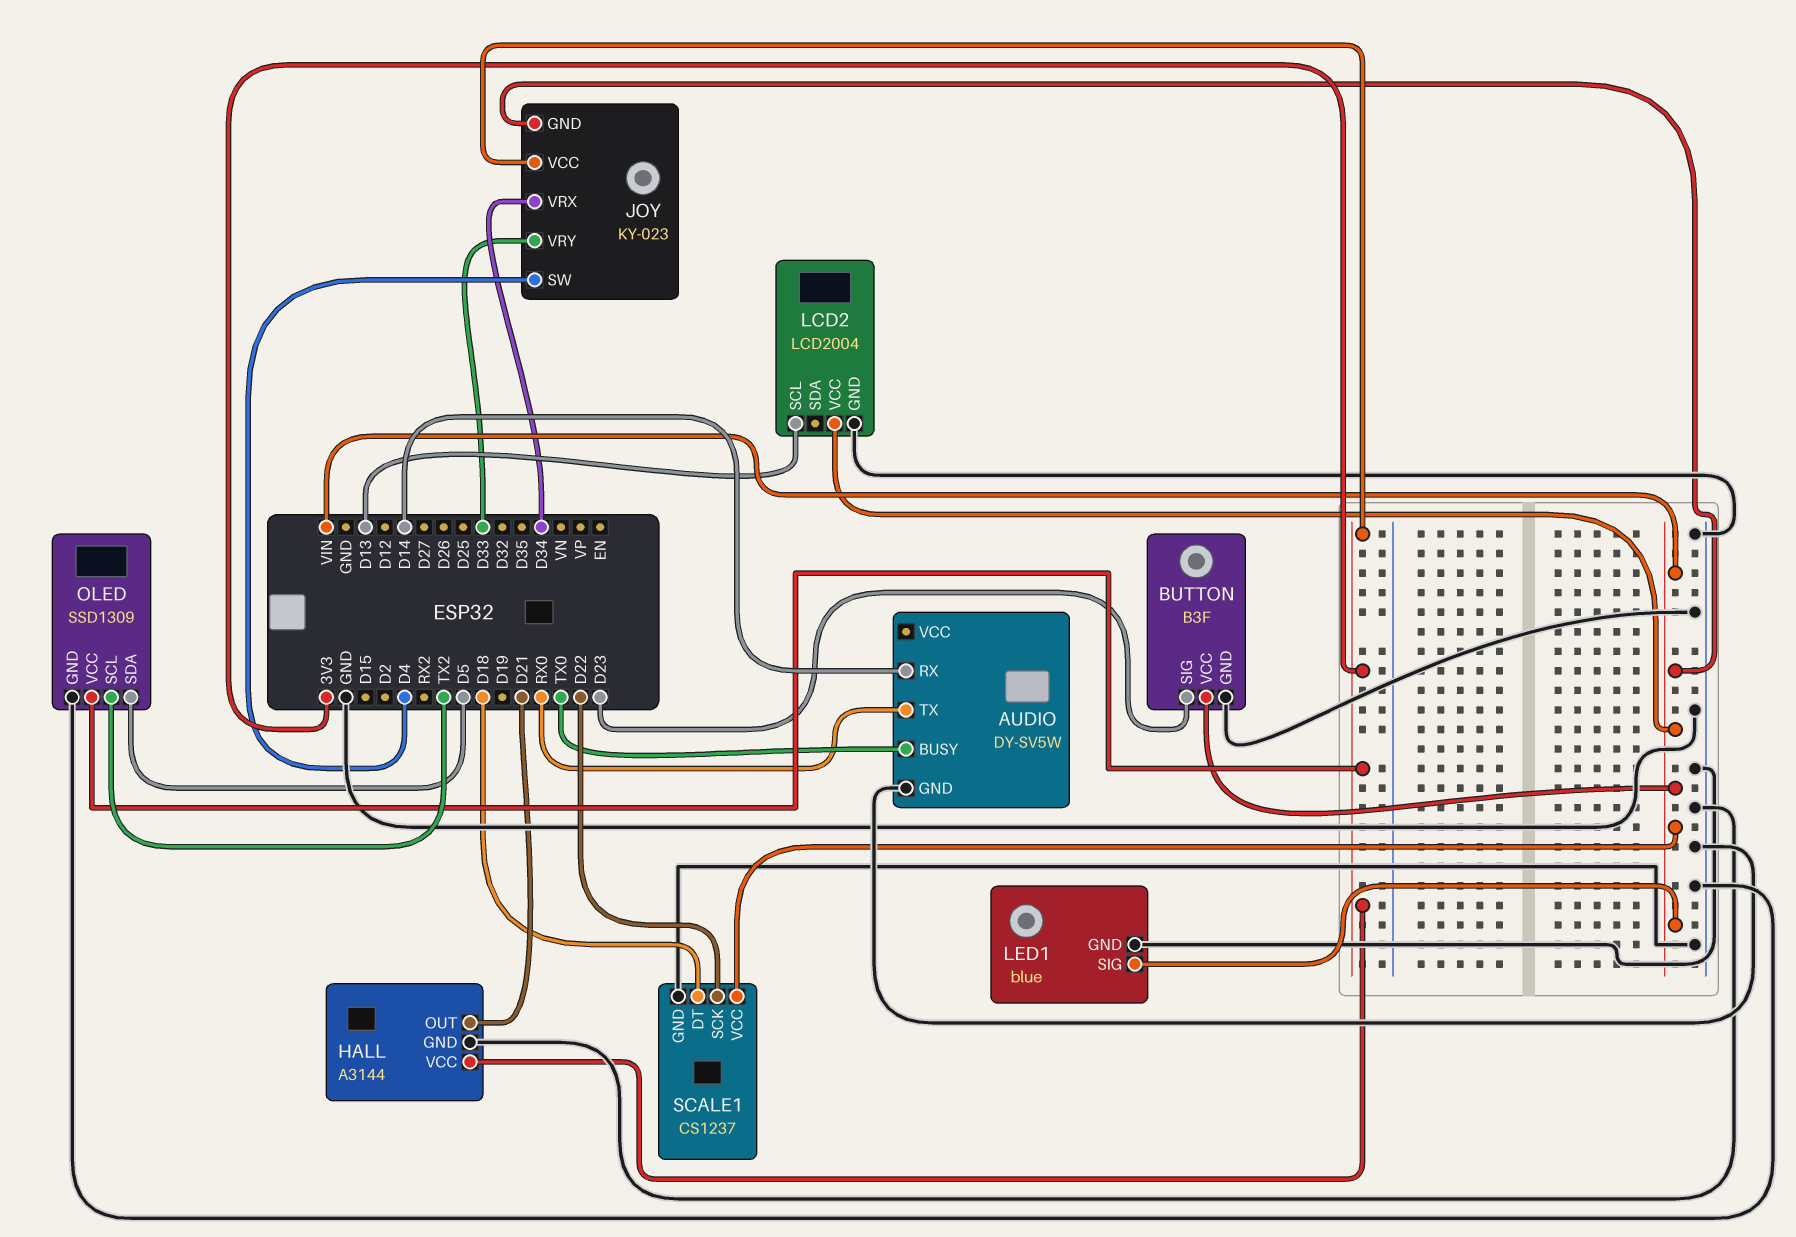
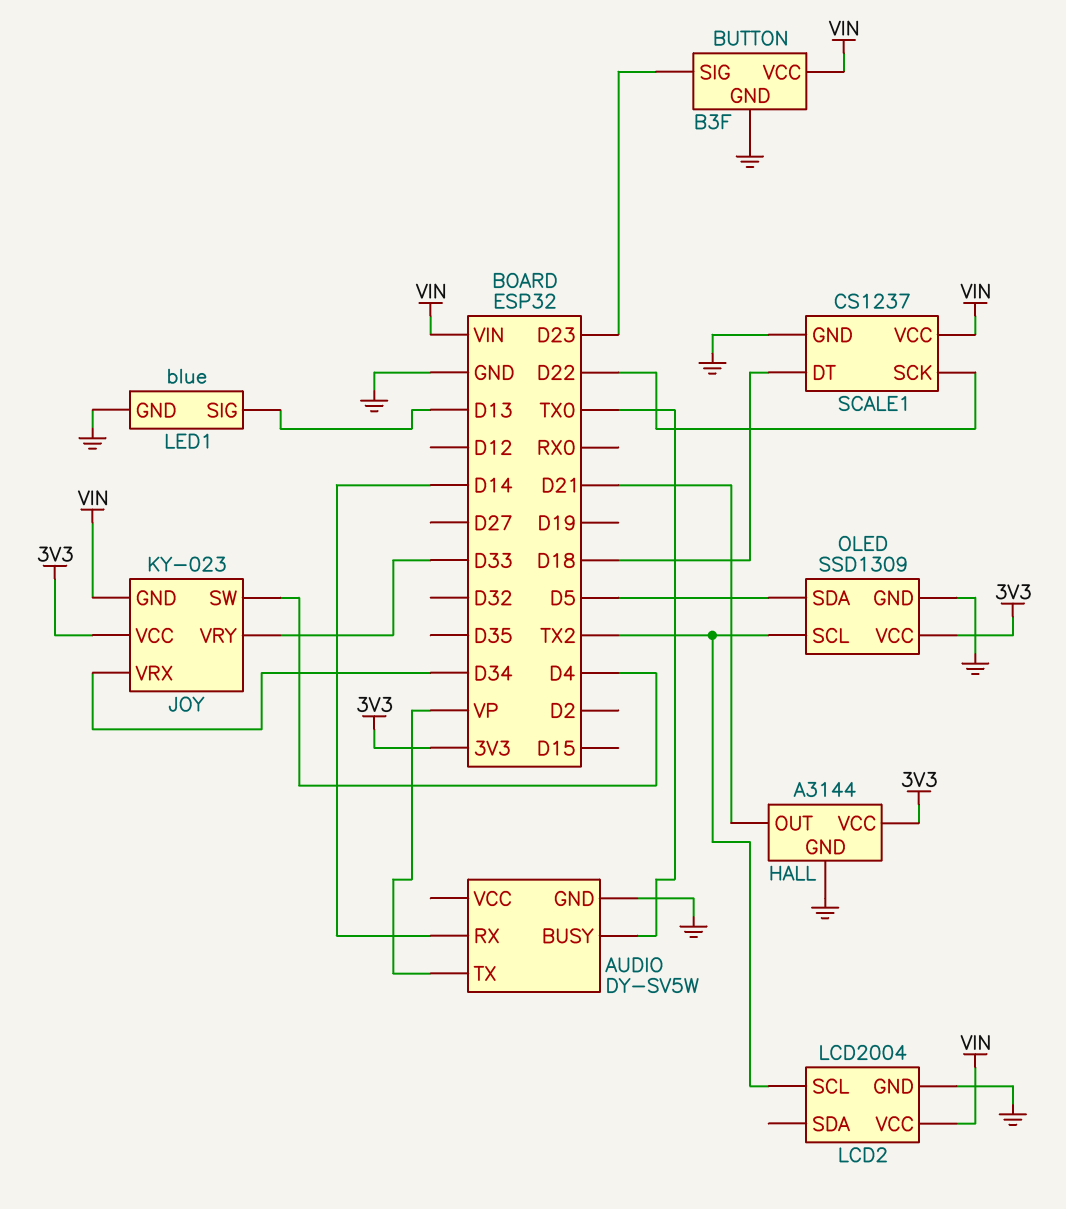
AUDIO pin TX: RX0 -> VP
LCD2 pin SCL: D13 -> TX2
LED1 pin SIG: VIN -> D13

